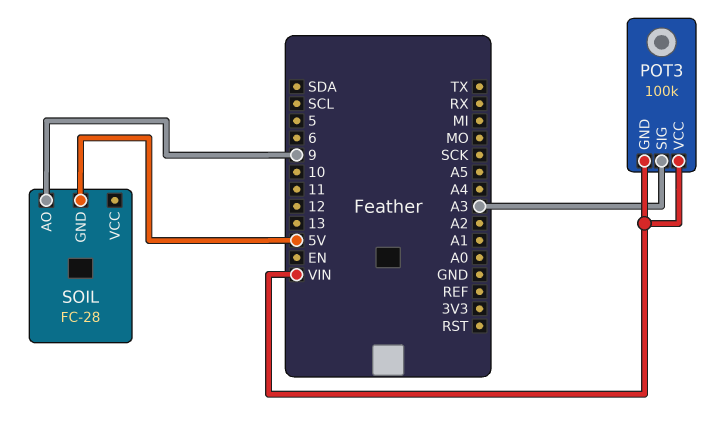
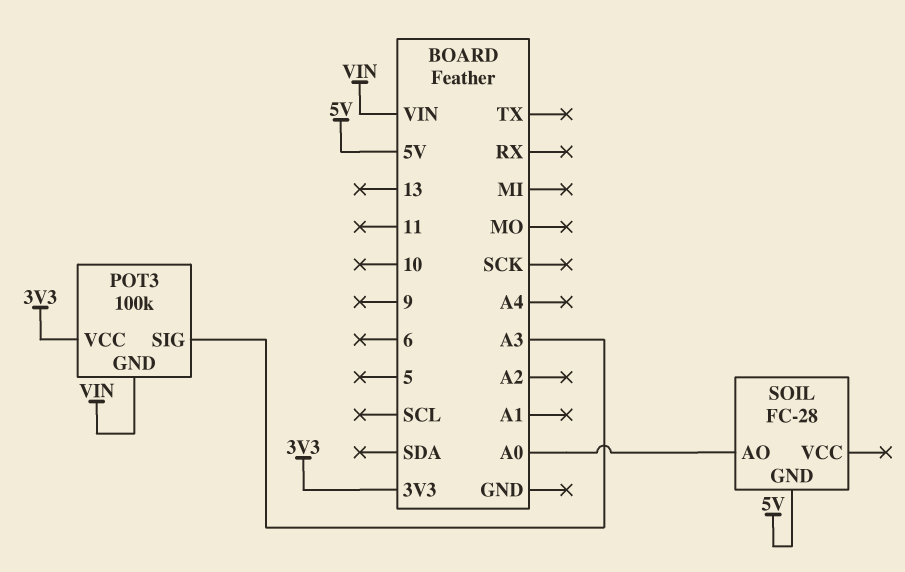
POT3 pin VCC: VIN -> 3V3
SOIL pin AO: 9 -> A0

